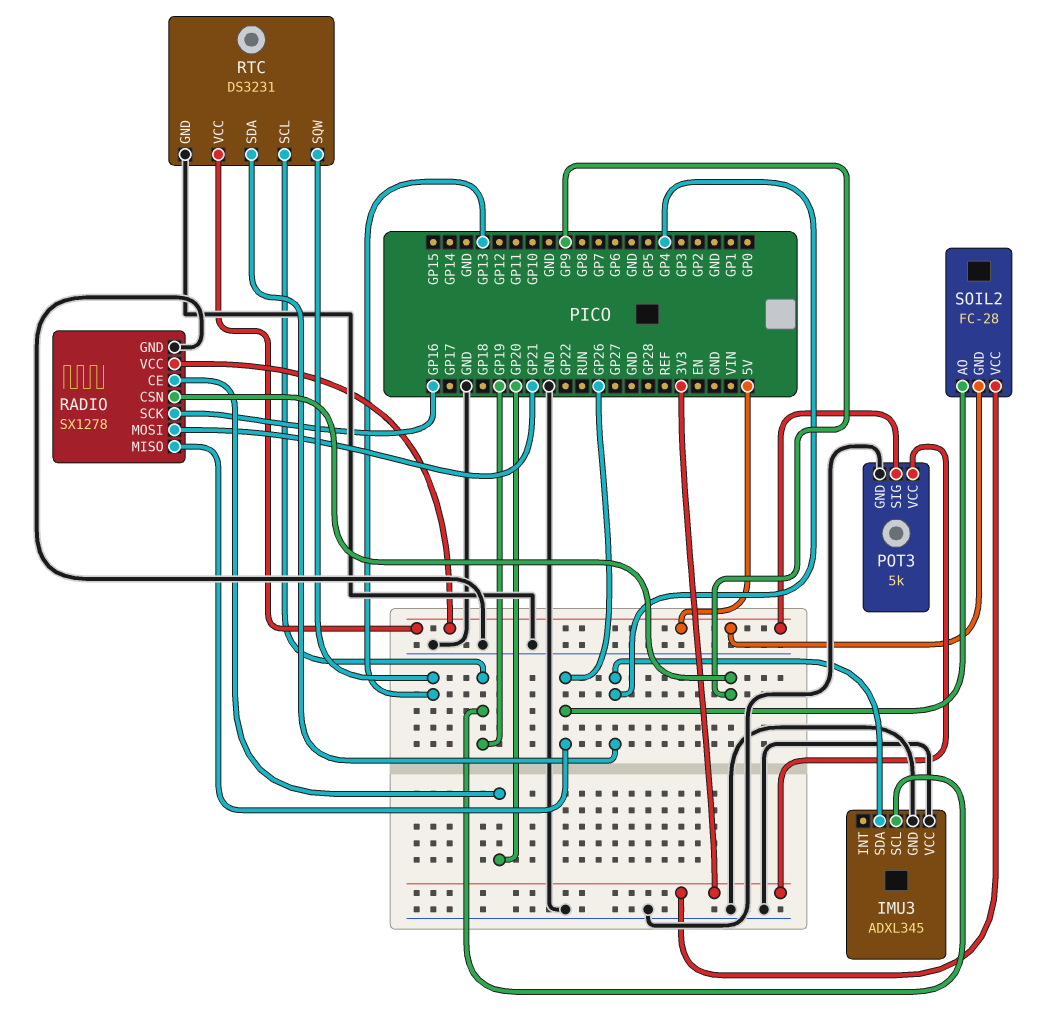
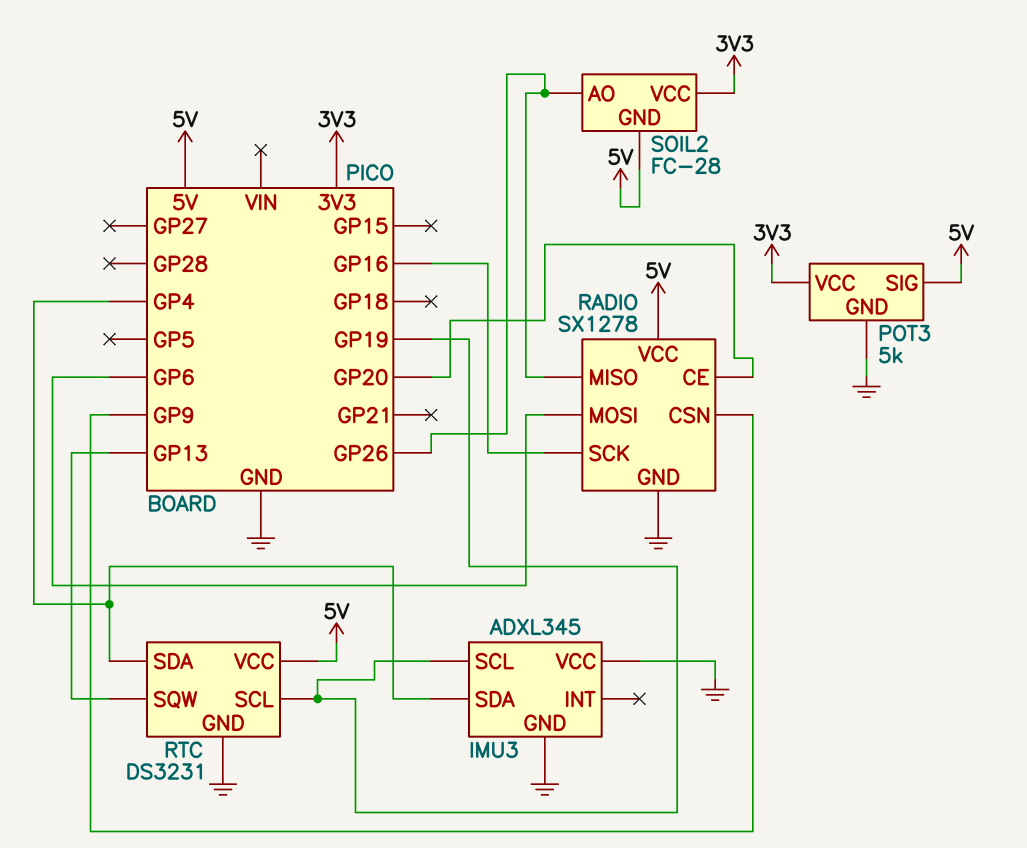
RADIO pin MOSI: GP21 -> GP6

